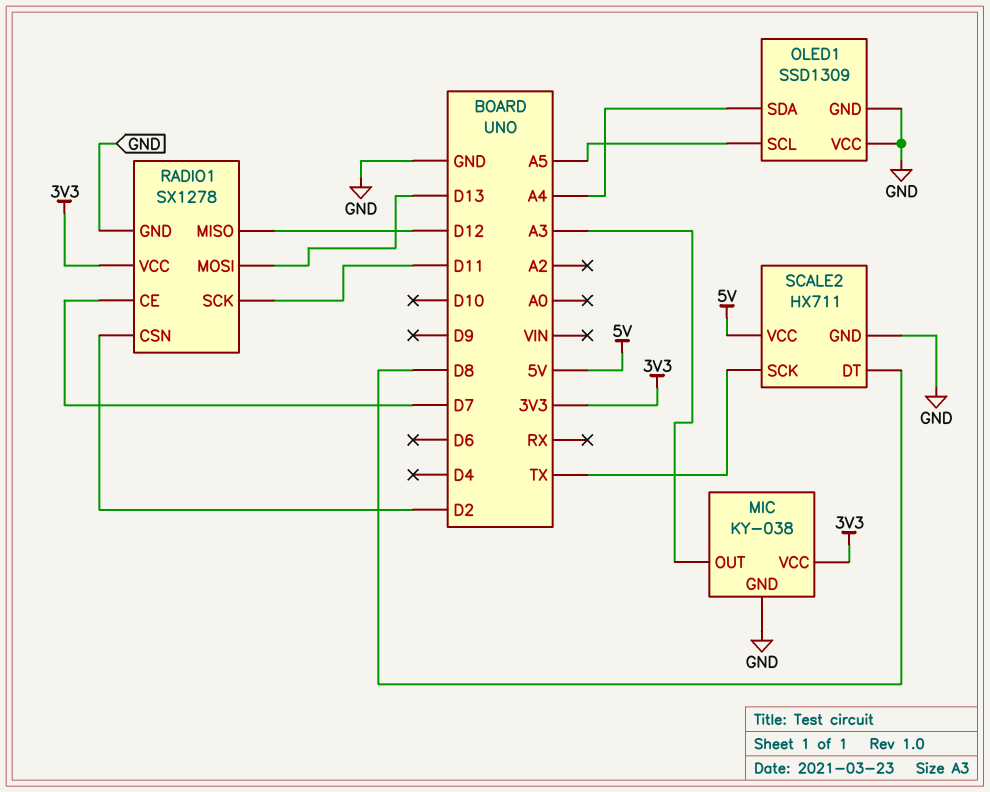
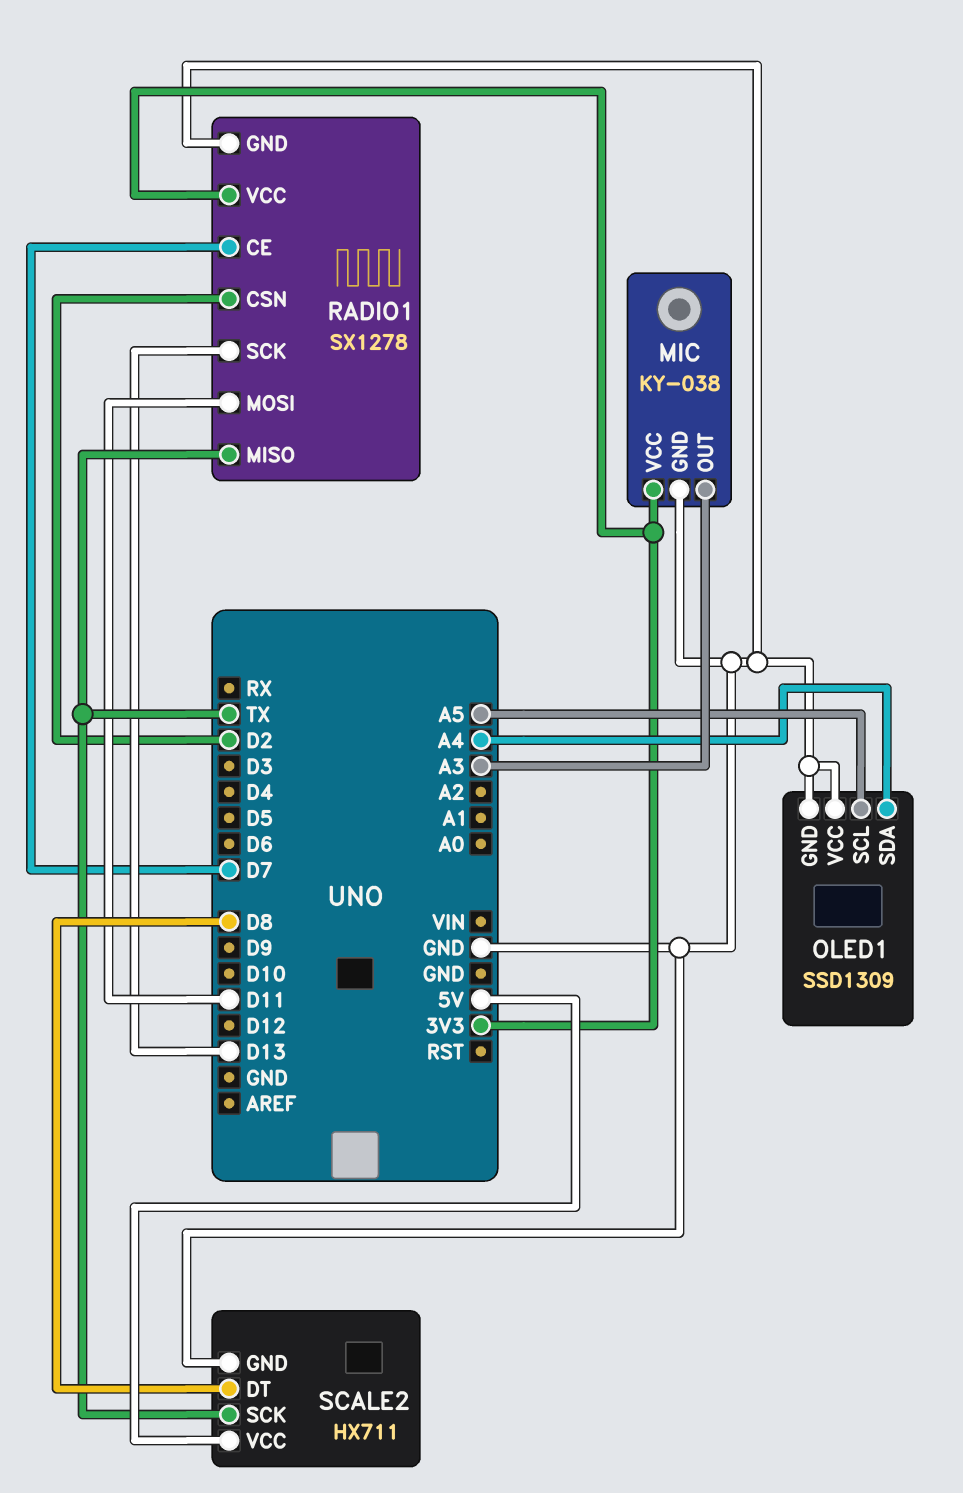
RADIO1 pin MISO: D12 -> TX
RADIO1 pin MOSI: D13 -> D11
RADIO1 pin SCK: D11 -> D13

